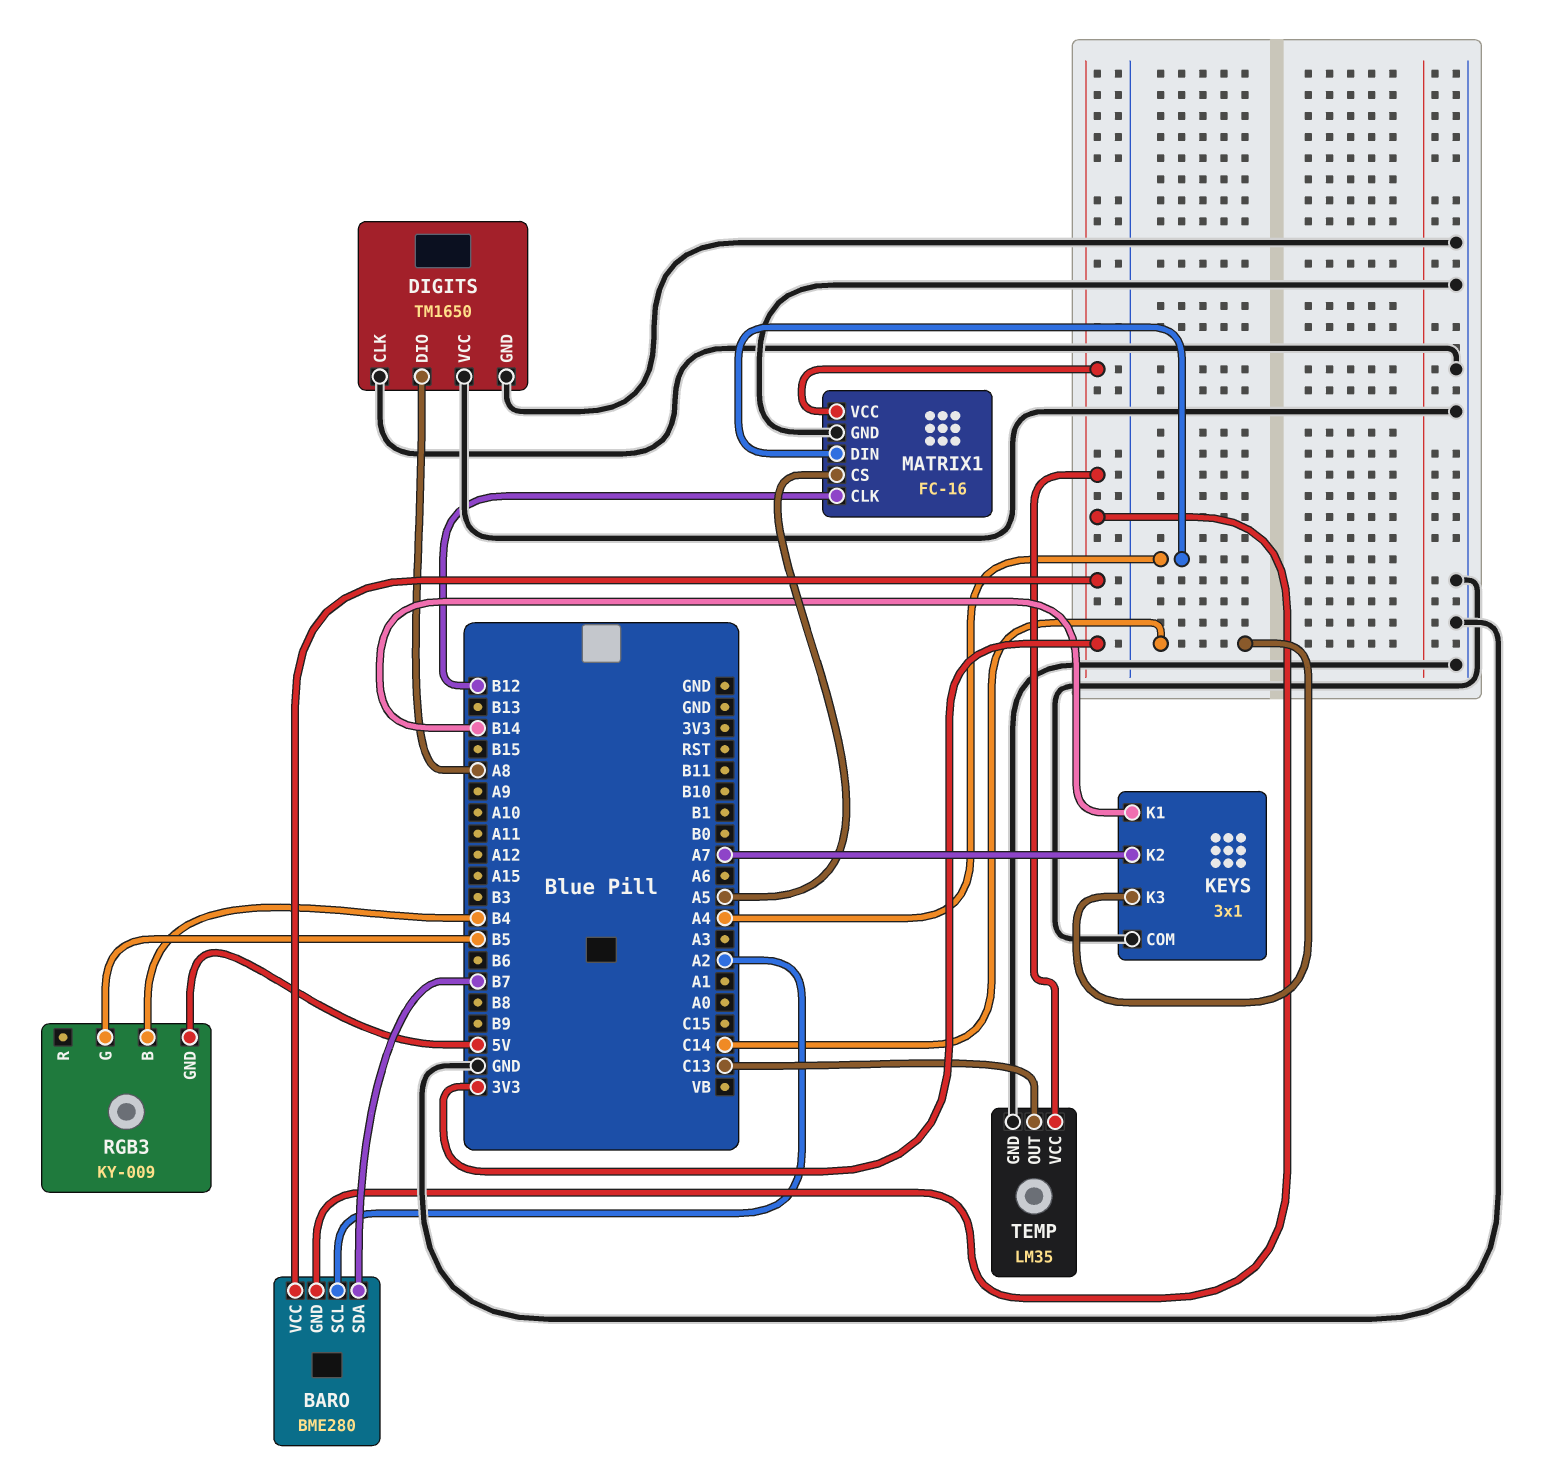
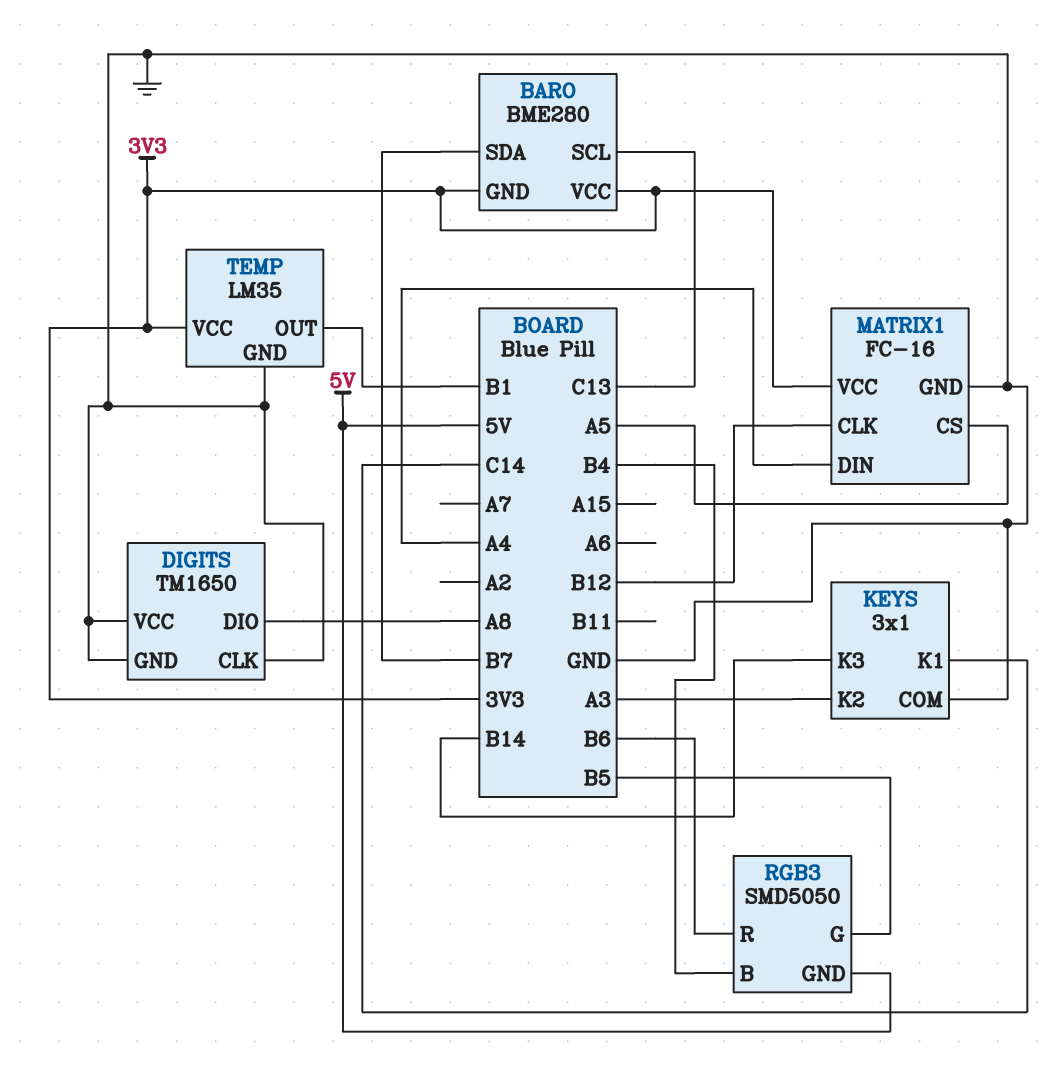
BARO pin SCL: A2 -> C13
KEYS pin K1: B14 -> C14
KEYS pin K2: A7 -> A3
KEYS pin K3: C14 -> B14
RGB3: KY-009 -> SMD5050
RGB3 pin R: none -> B6
TEMP pin OUT: C13 -> B1

